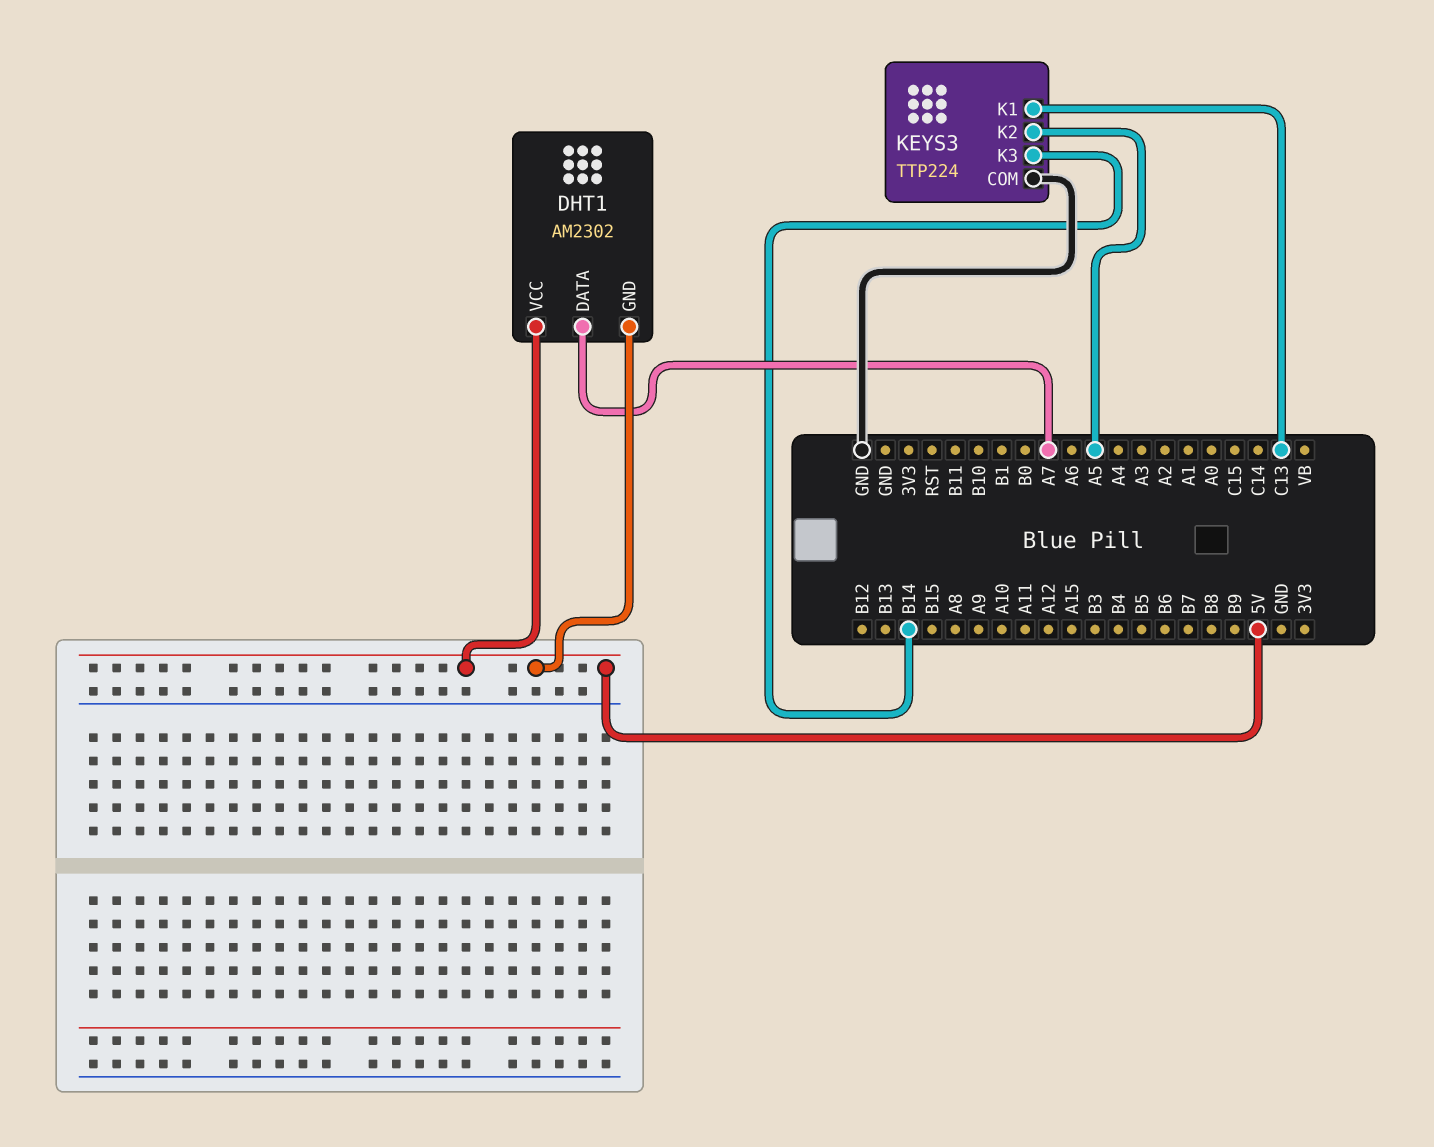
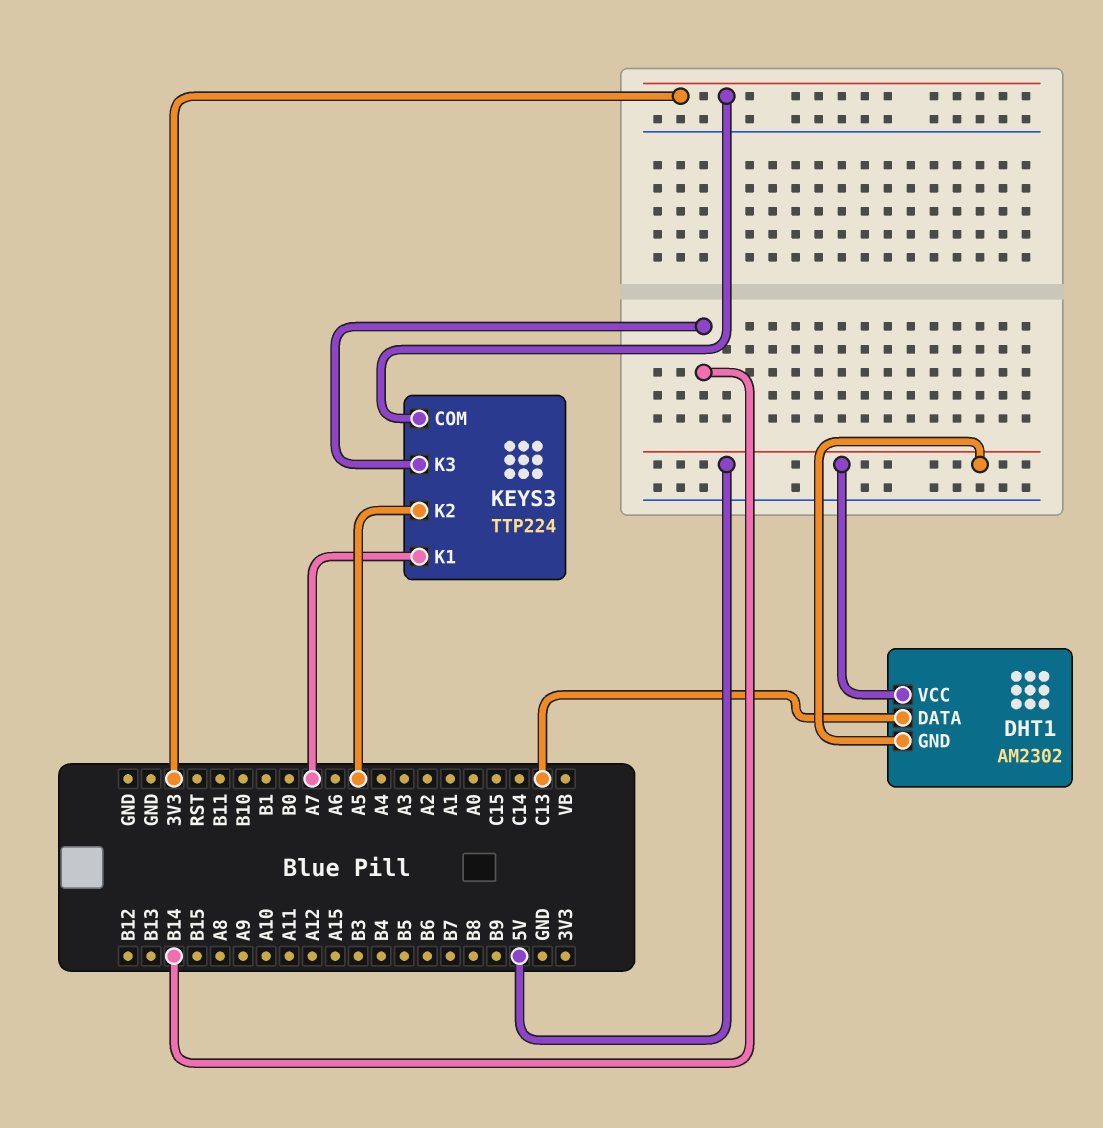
DHT1 pin DATA: A7 -> C13
KEYS3 pin COM: GND -> 3V3
KEYS3 pin K1: C13 -> A7

